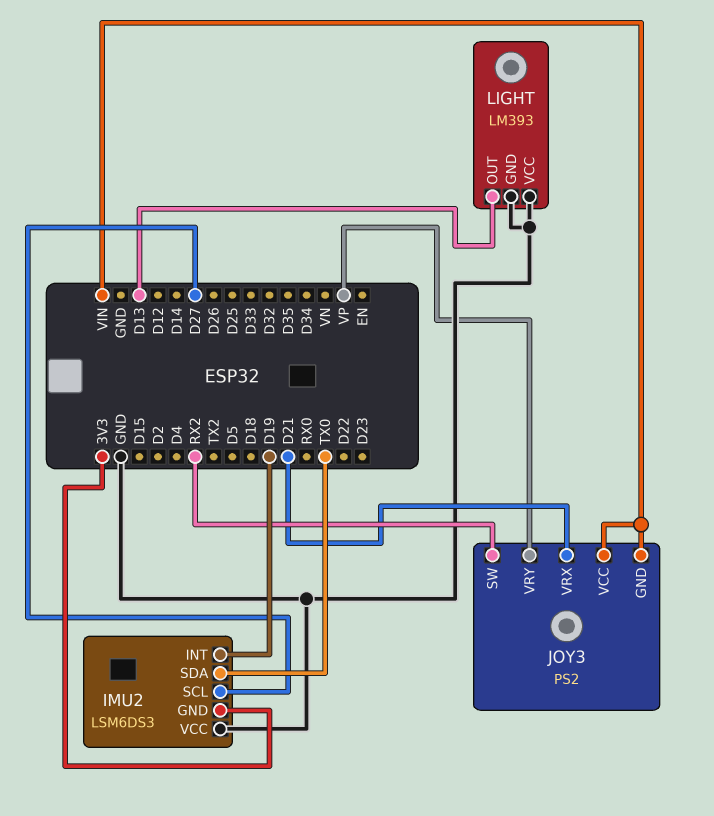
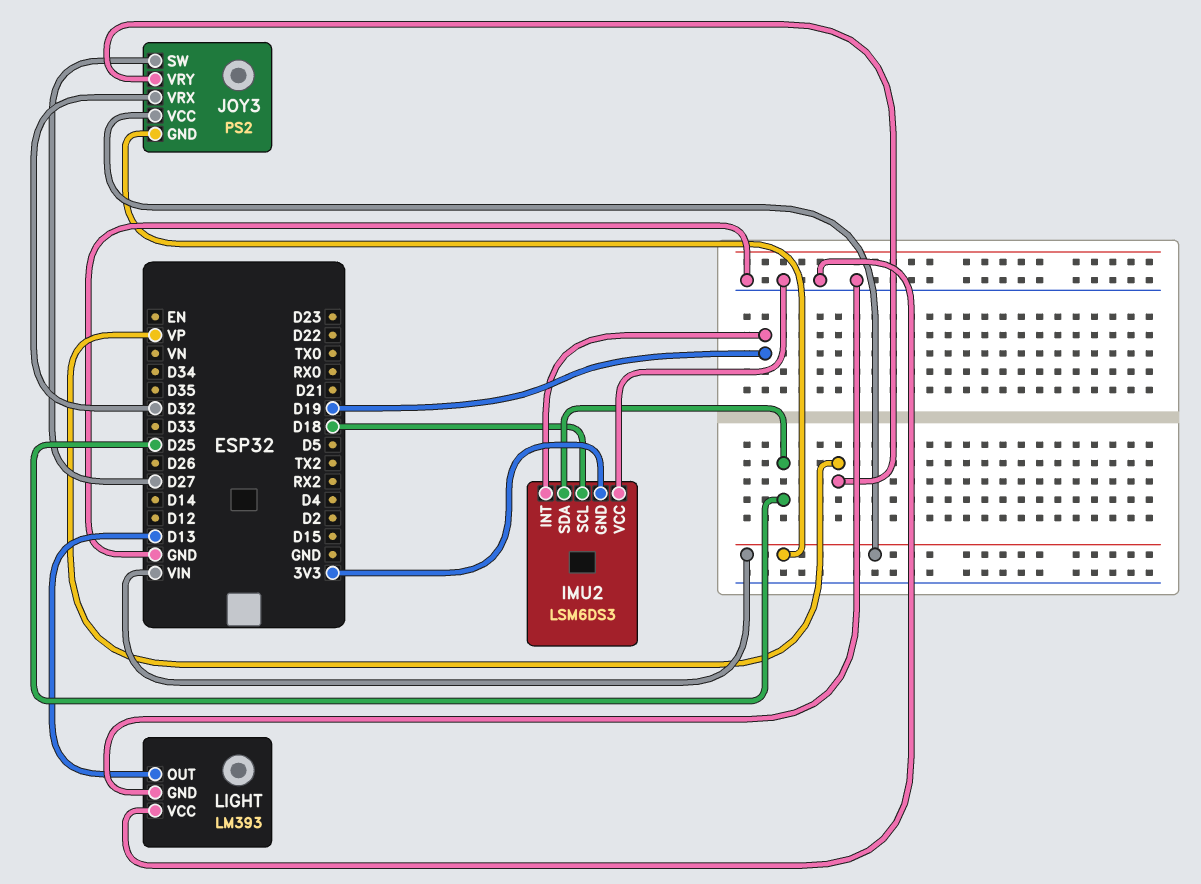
IMU2 pin SCL: D27 -> D18
IMU2 pin SDA: TX0 -> D25
JOY3 pin SW: RX2 -> D27
JOY3 pin VRX: D21 -> D32

